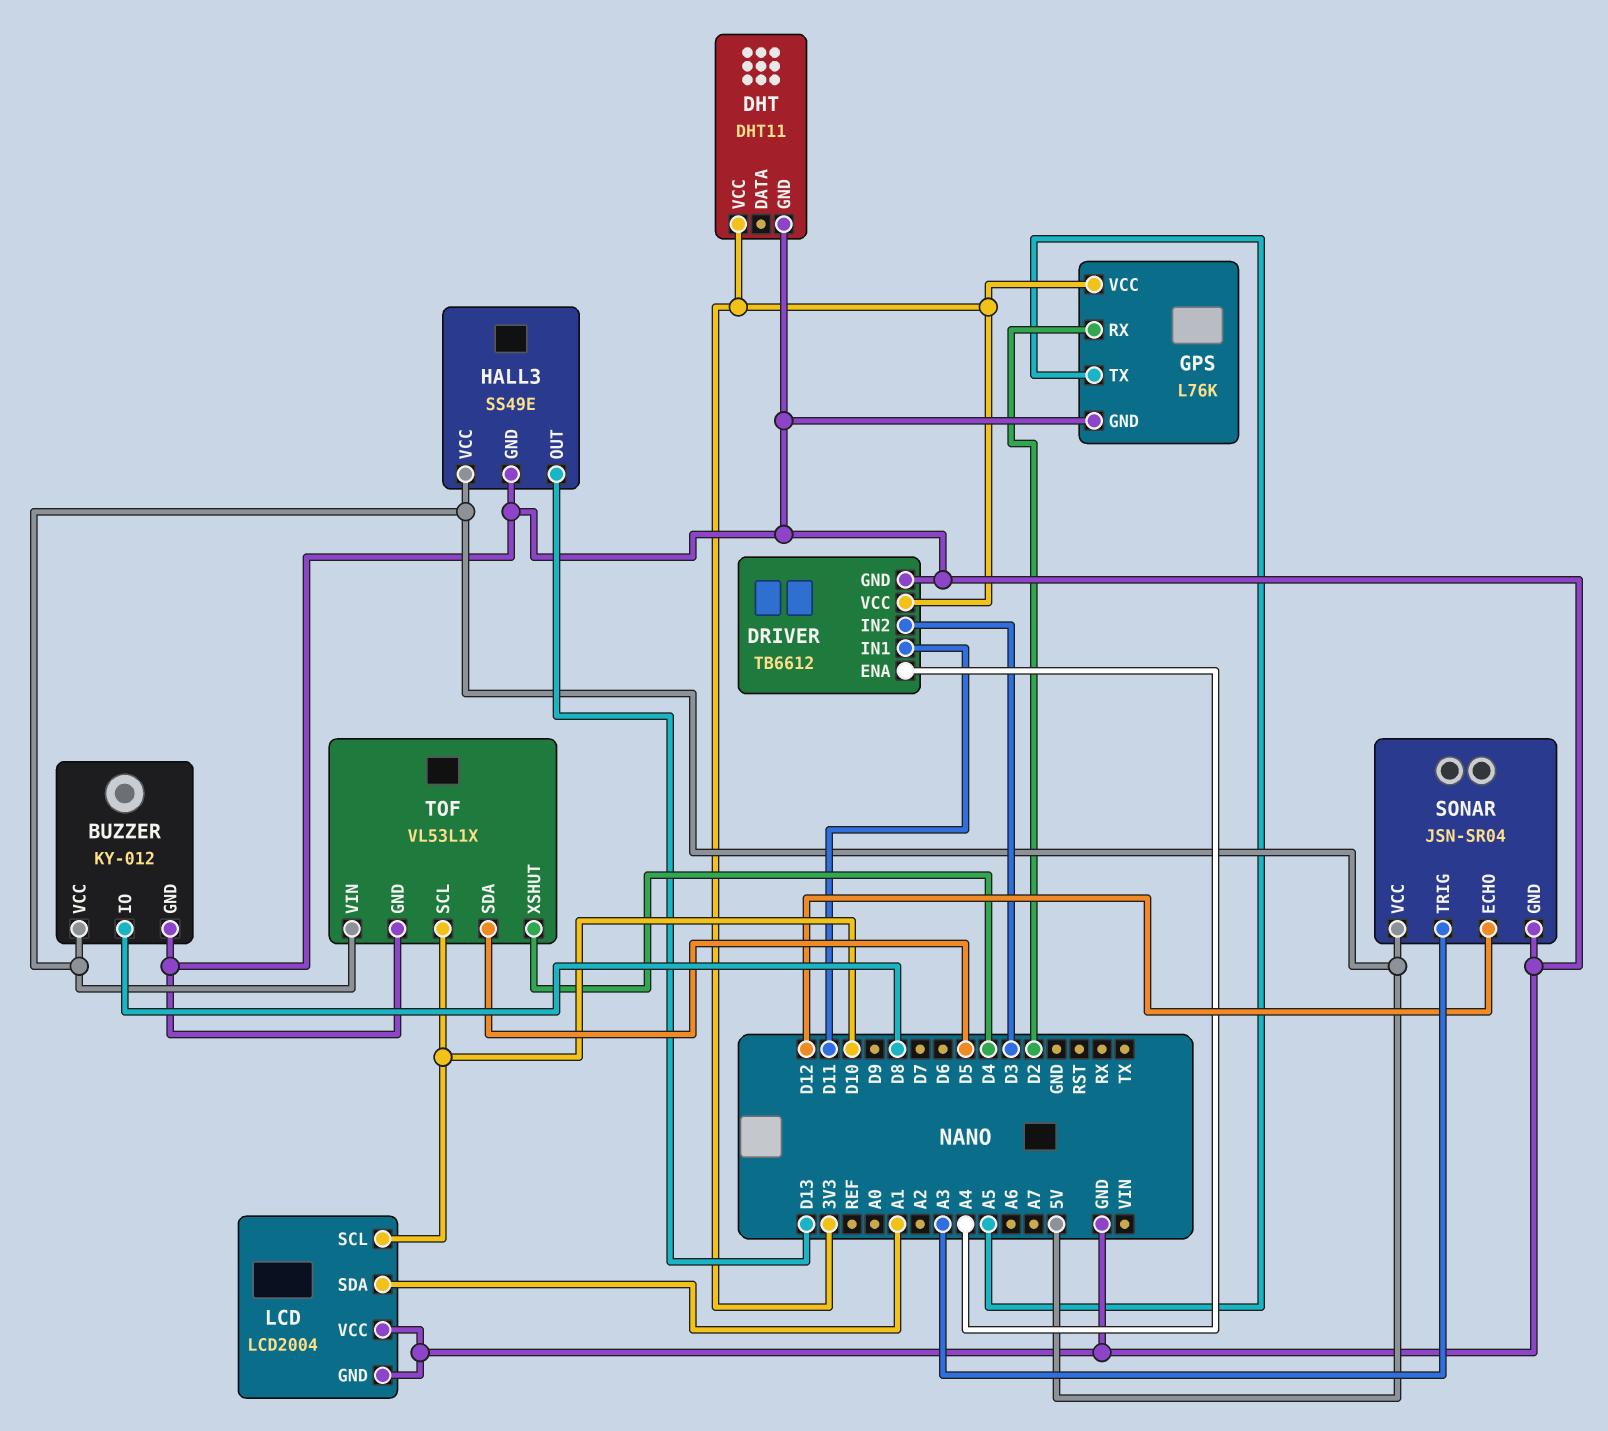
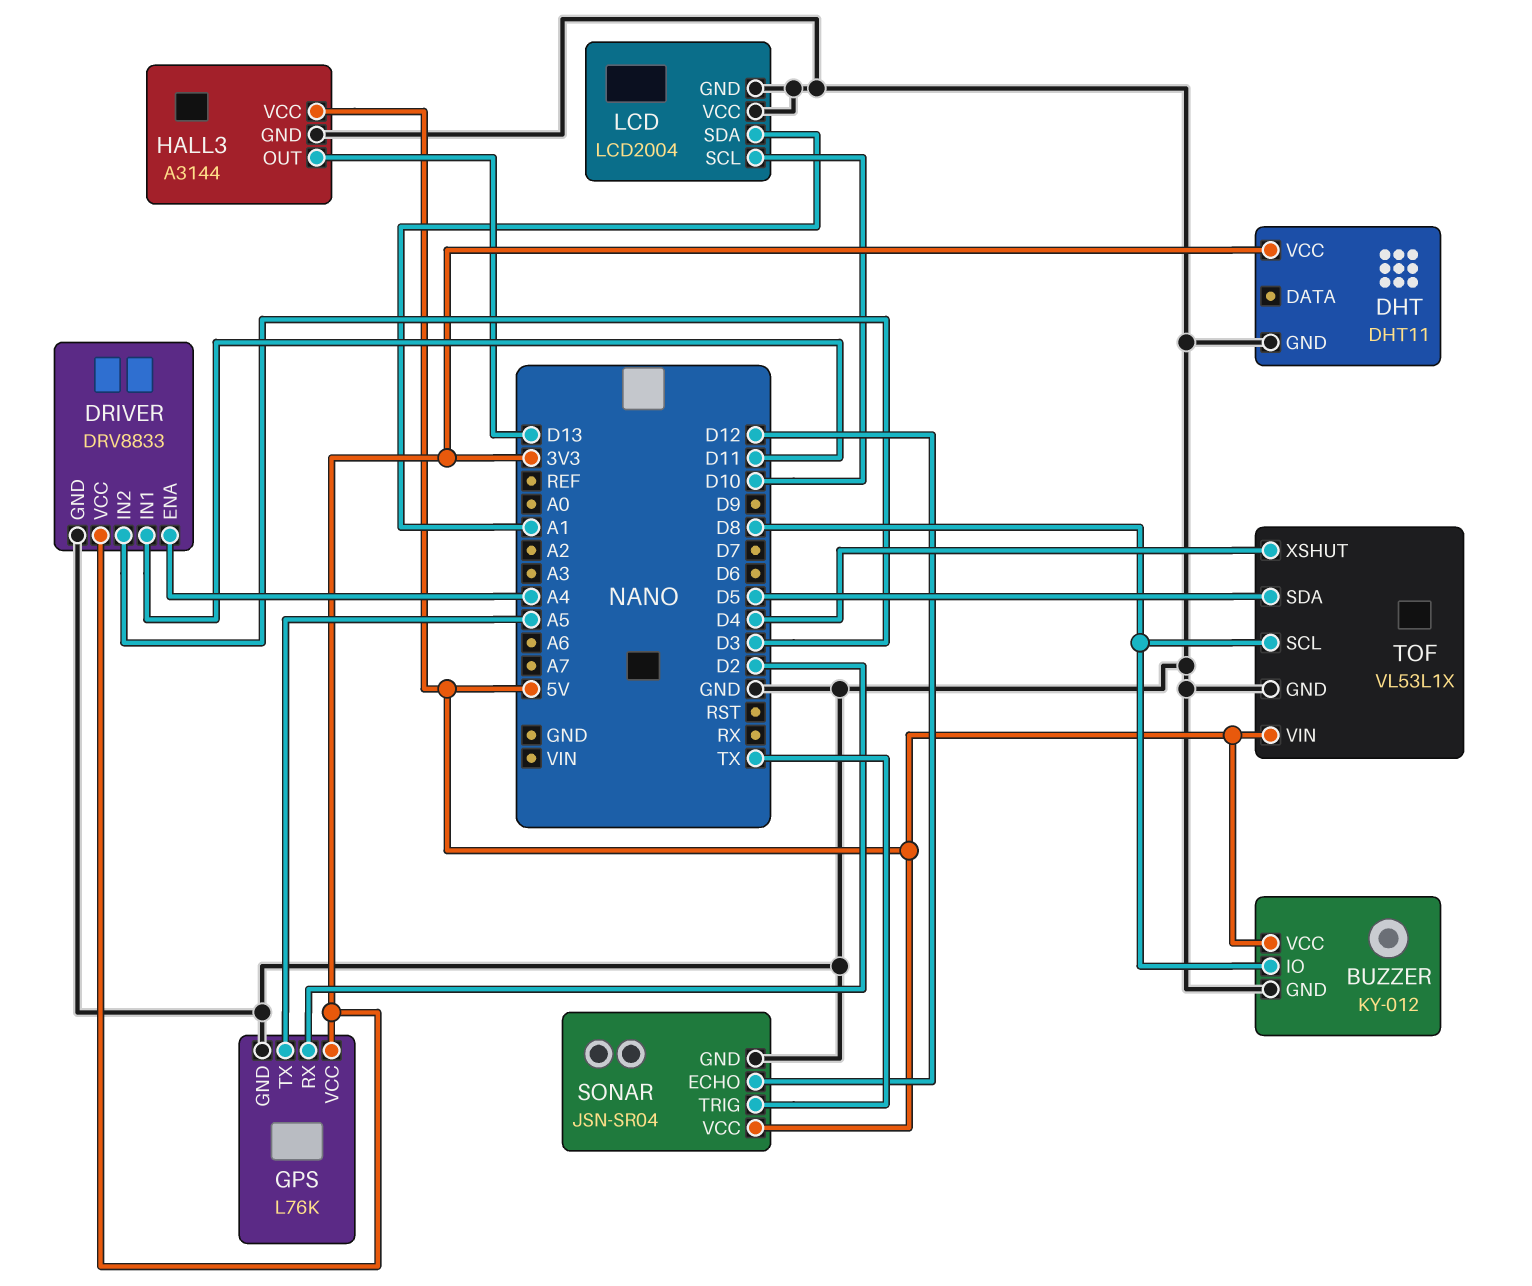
DRIVER: TB6612 -> DRV8833
HALL3: SS49E -> A3144
SONAR pin TRIG: A3 -> TX
TOF pin SCL: D10 -> D8

